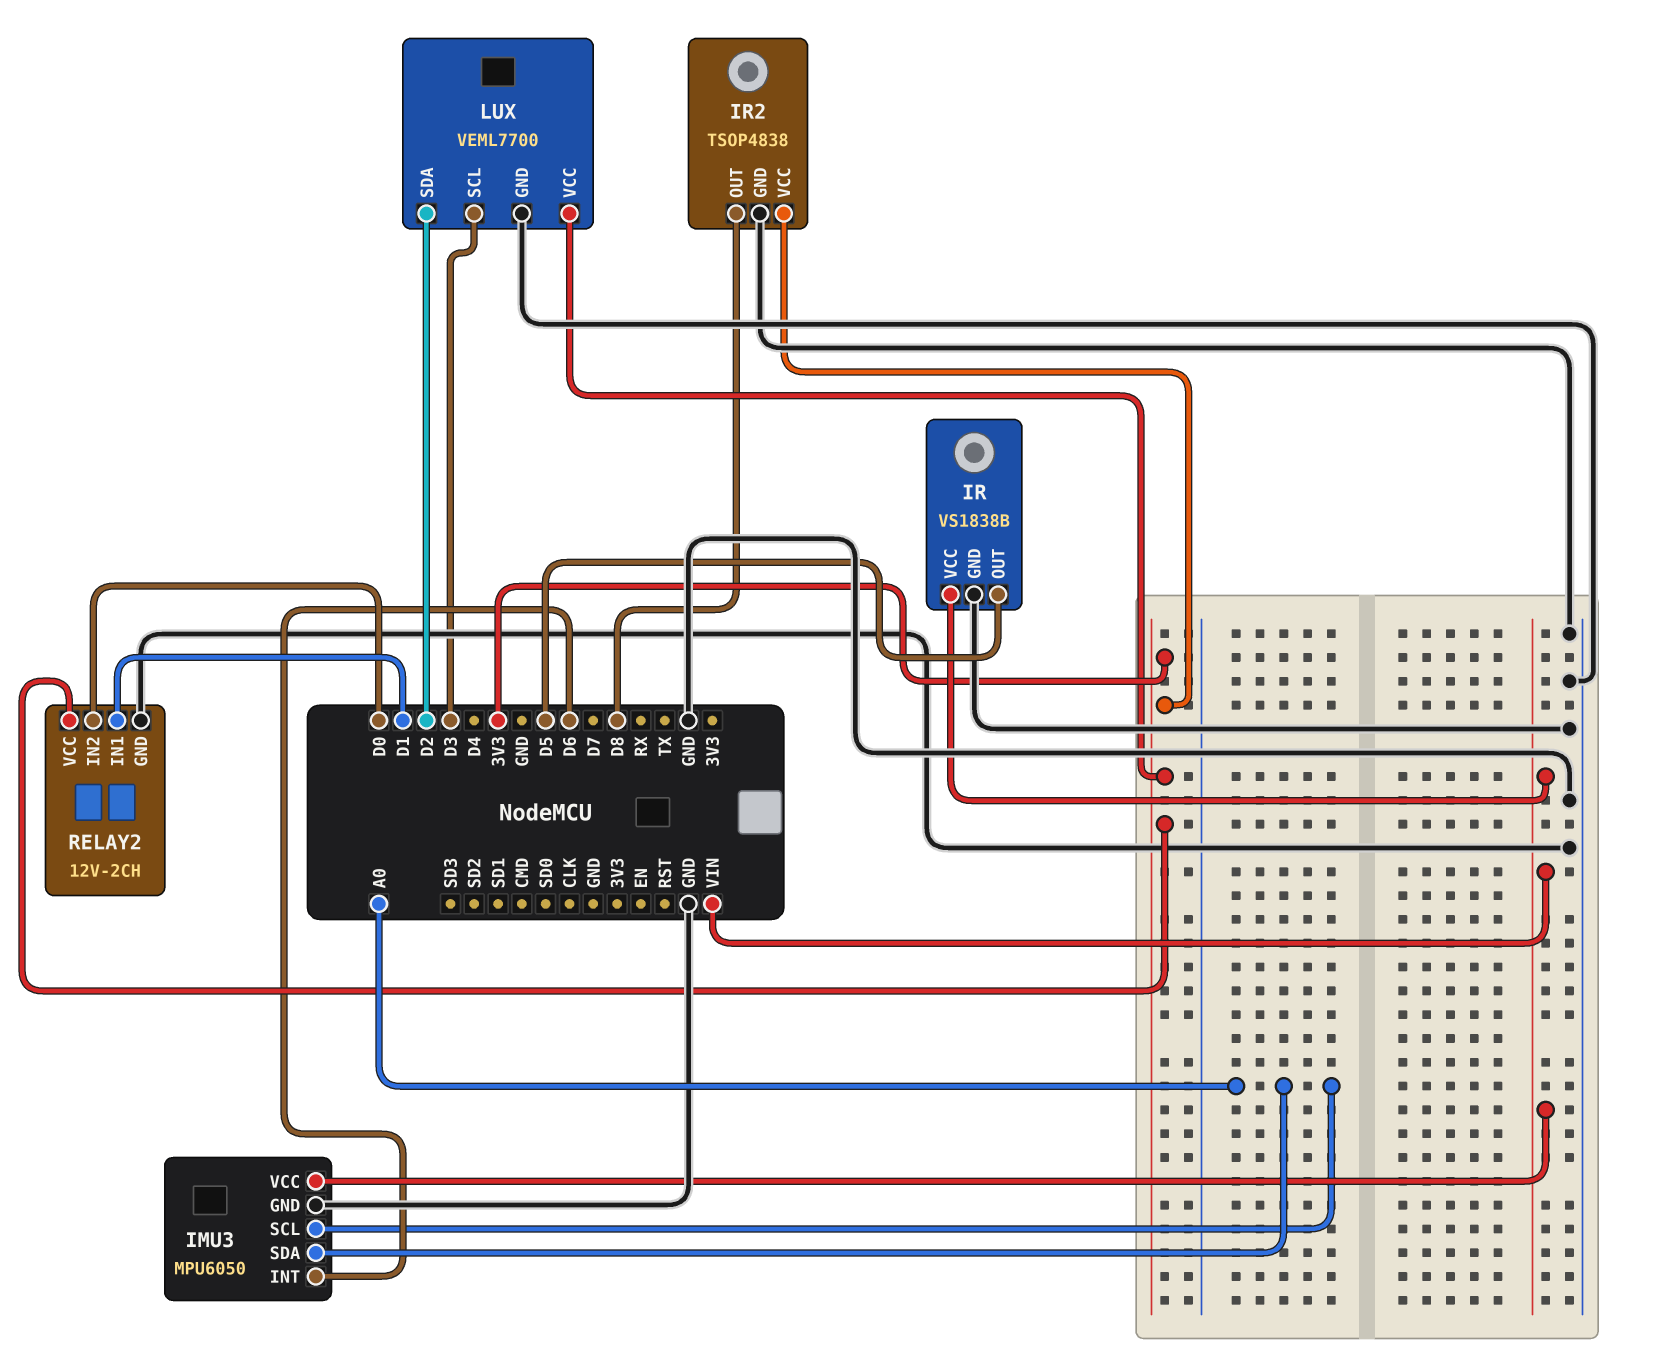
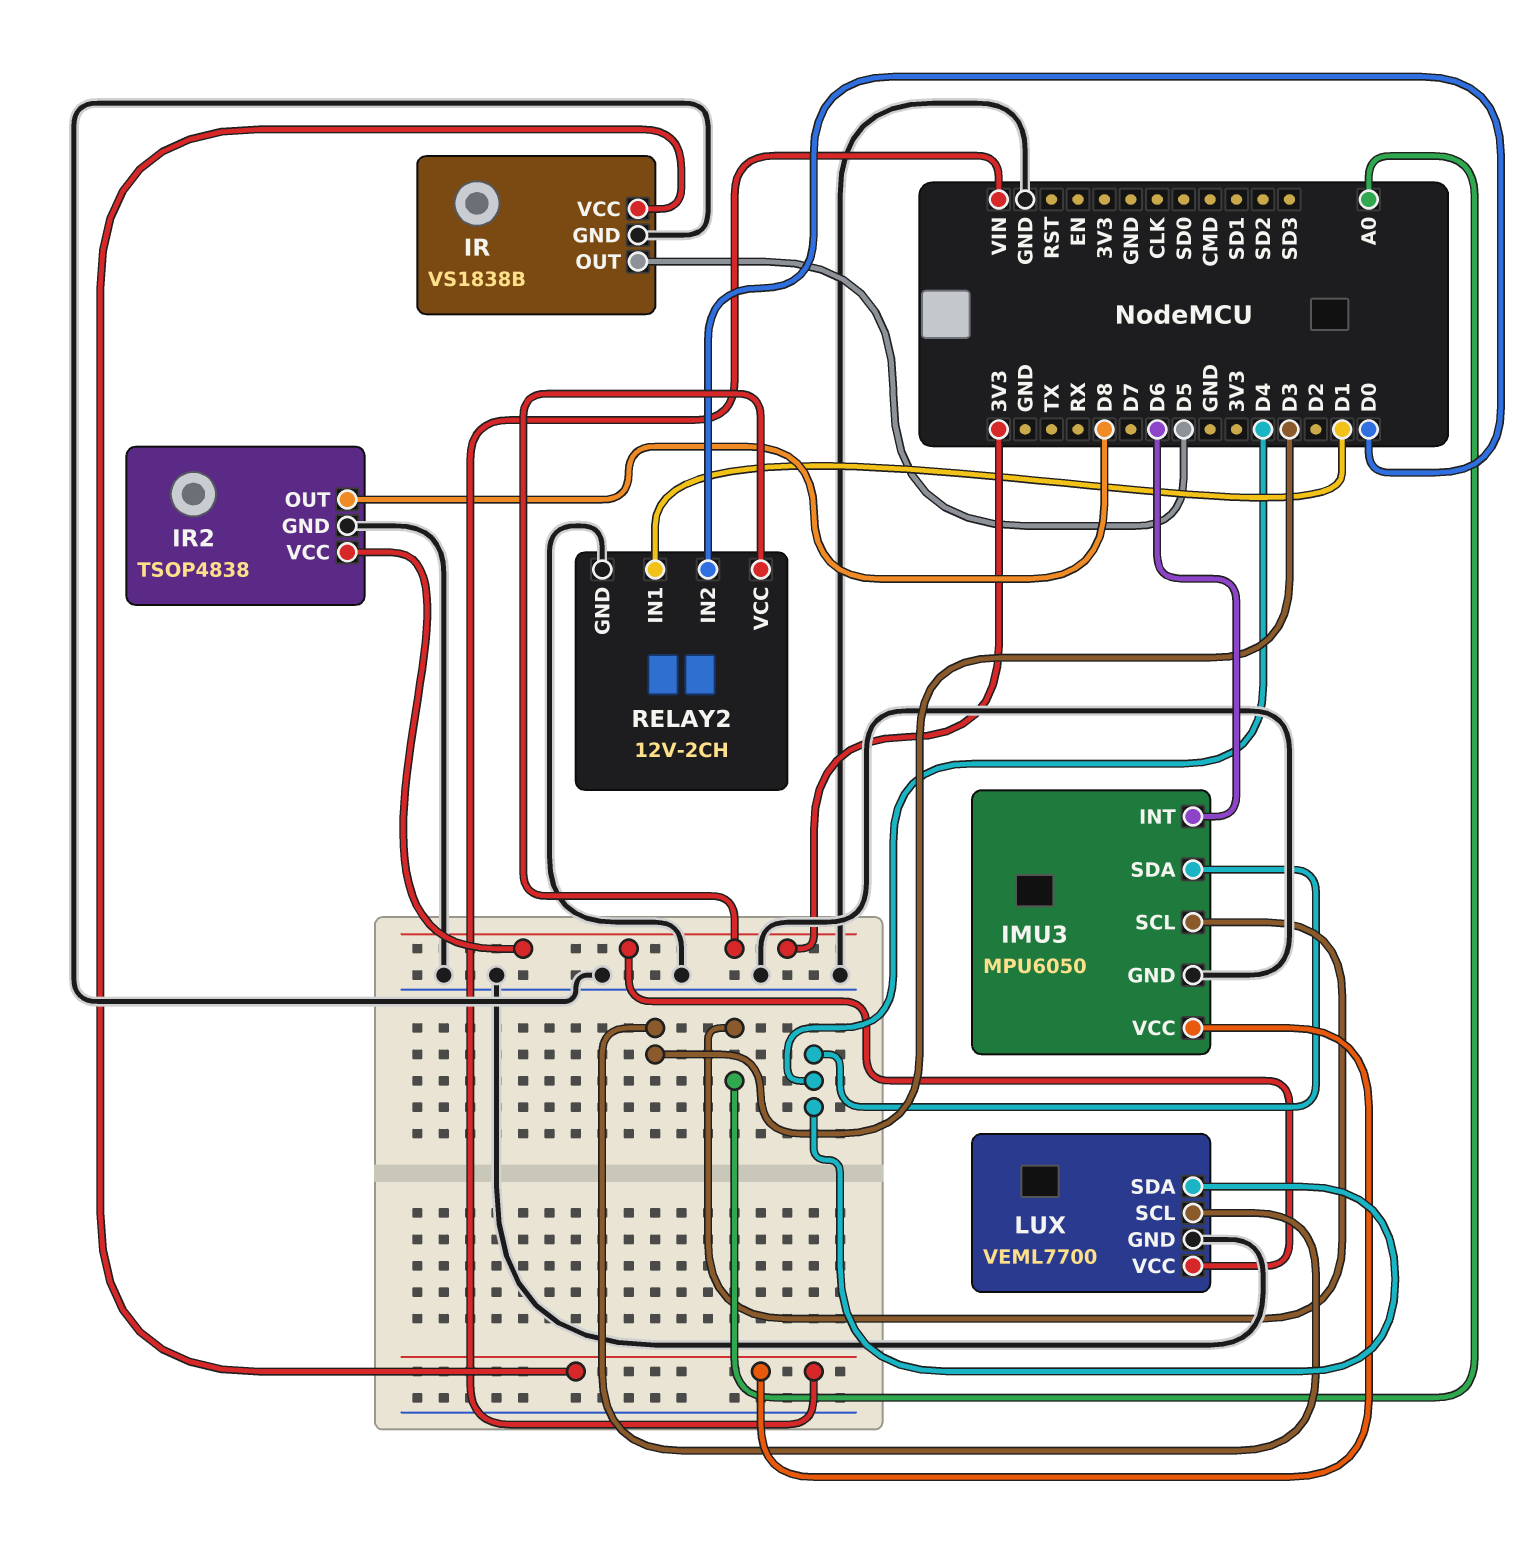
IMU3 pin SDA: A0 -> D4
LUX pin SDA: D2 -> D4

